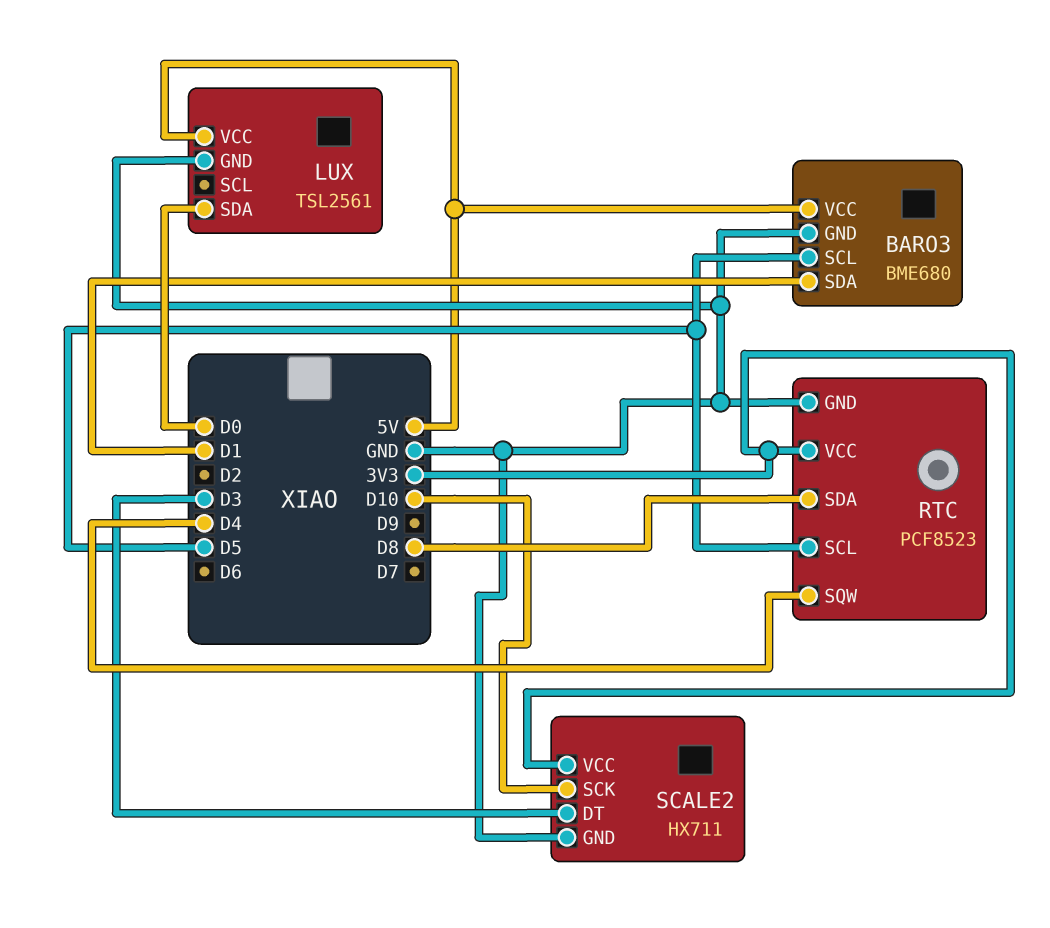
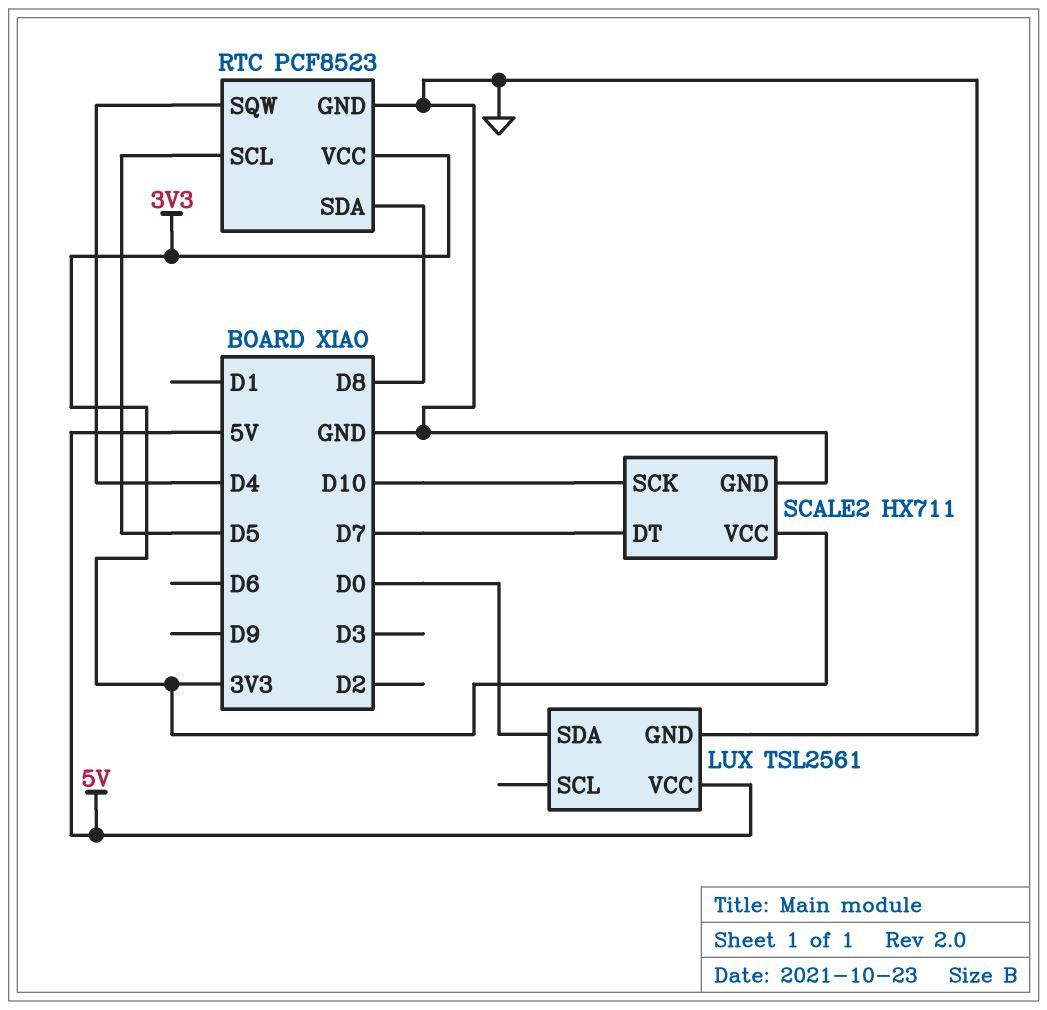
BARO3: BME680 -> none
BARO3 pin GND: GND -> none
BARO3 pin SCL: D5 -> none
BARO3 pin SDA: D1 -> none
BARO3 pin VCC: 5V -> none
SCALE2 pin DT: D3 -> D7

